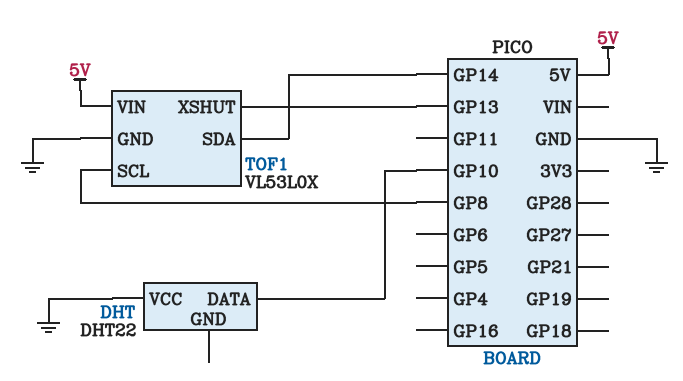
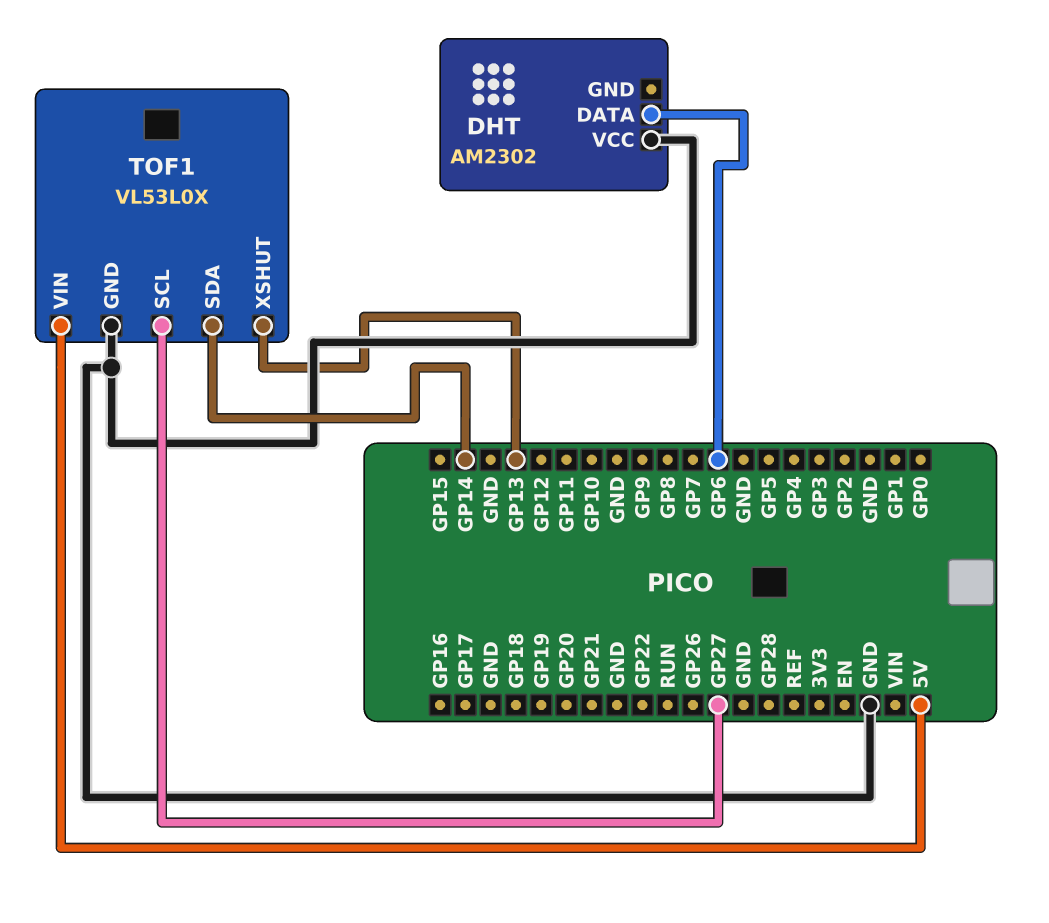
DHT: DHT22 -> AM2302
DHT pin DATA: GP10 -> GP6
TOF1 pin SCL: GP8 -> GP27

